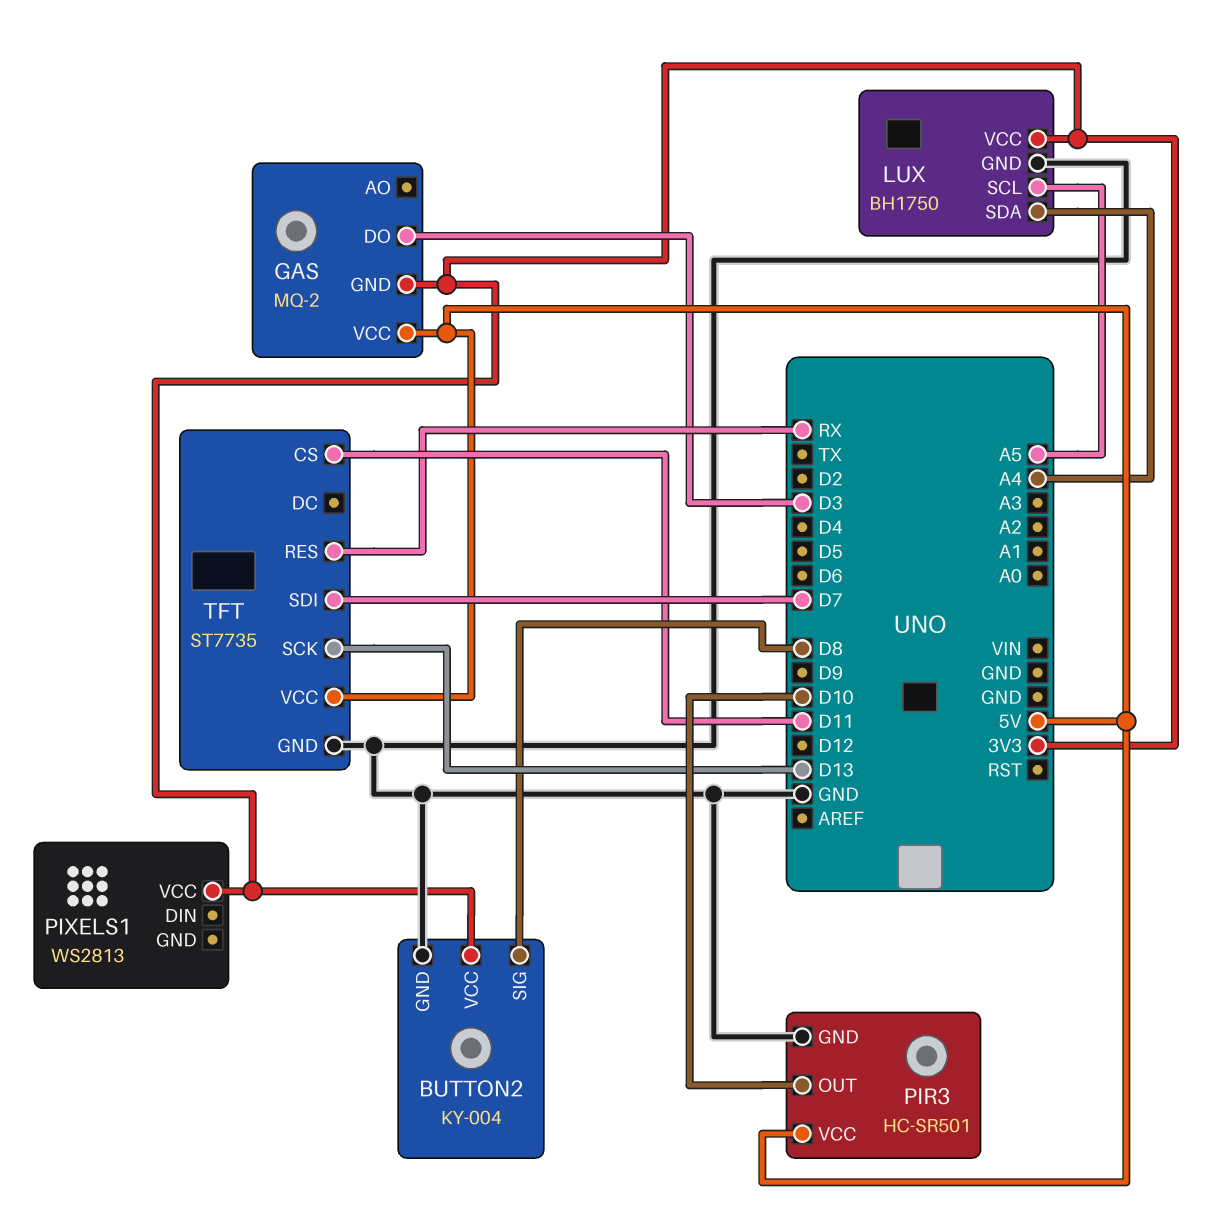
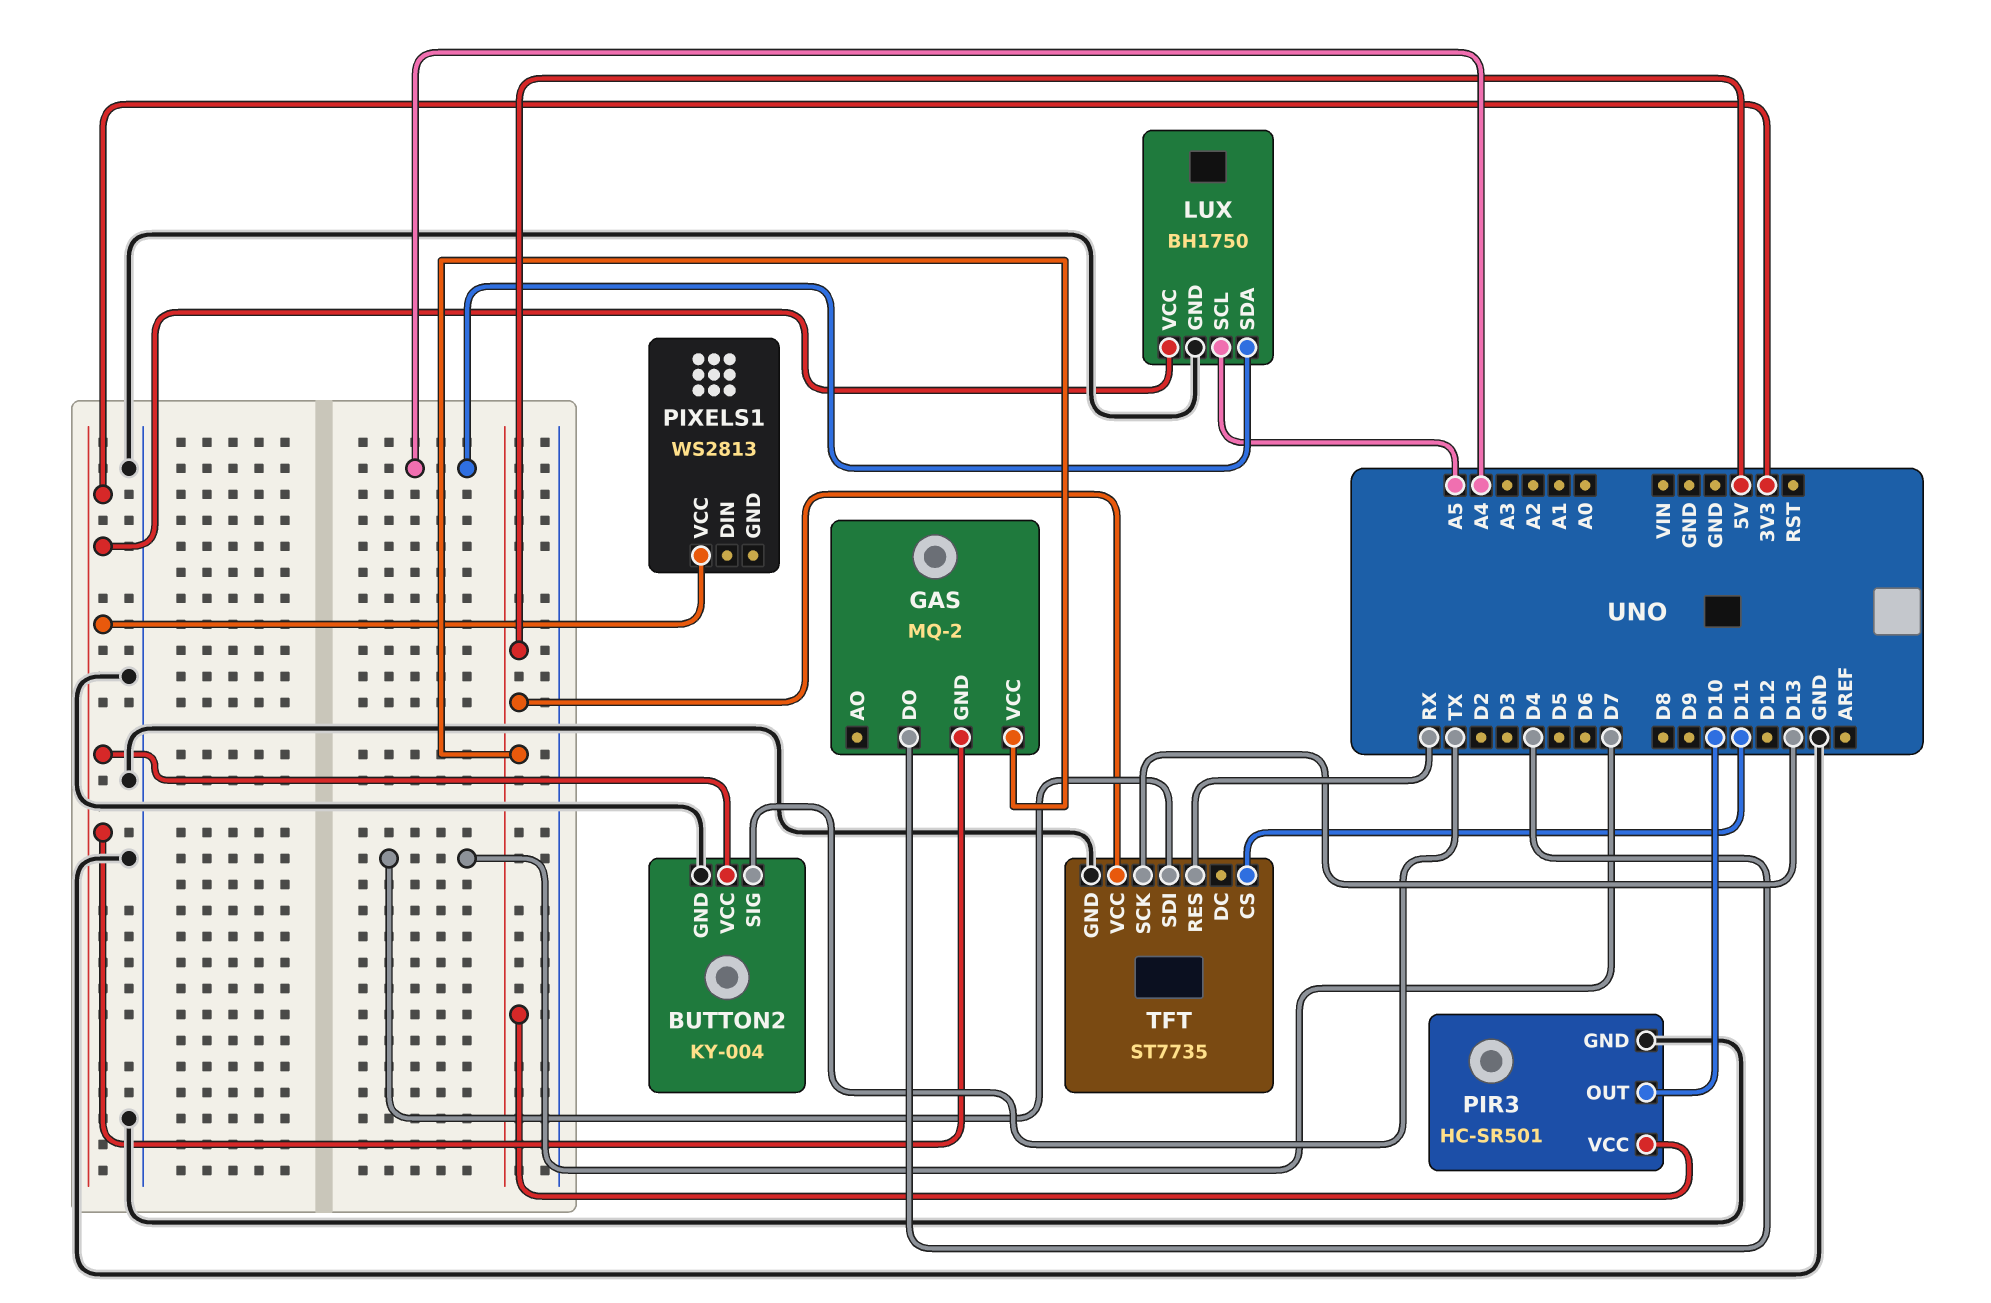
BUTTON2 pin SIG: D8 -> TX
GAS pin DO: D3 -> D4

